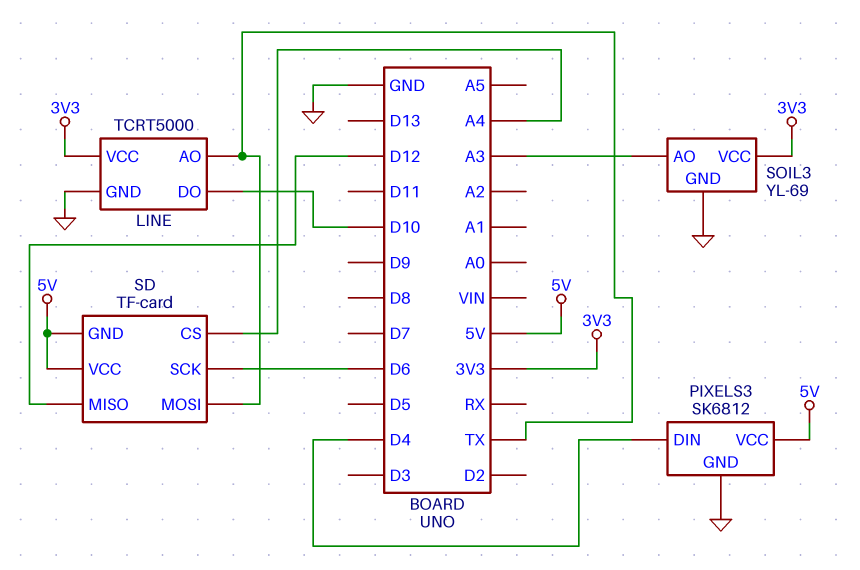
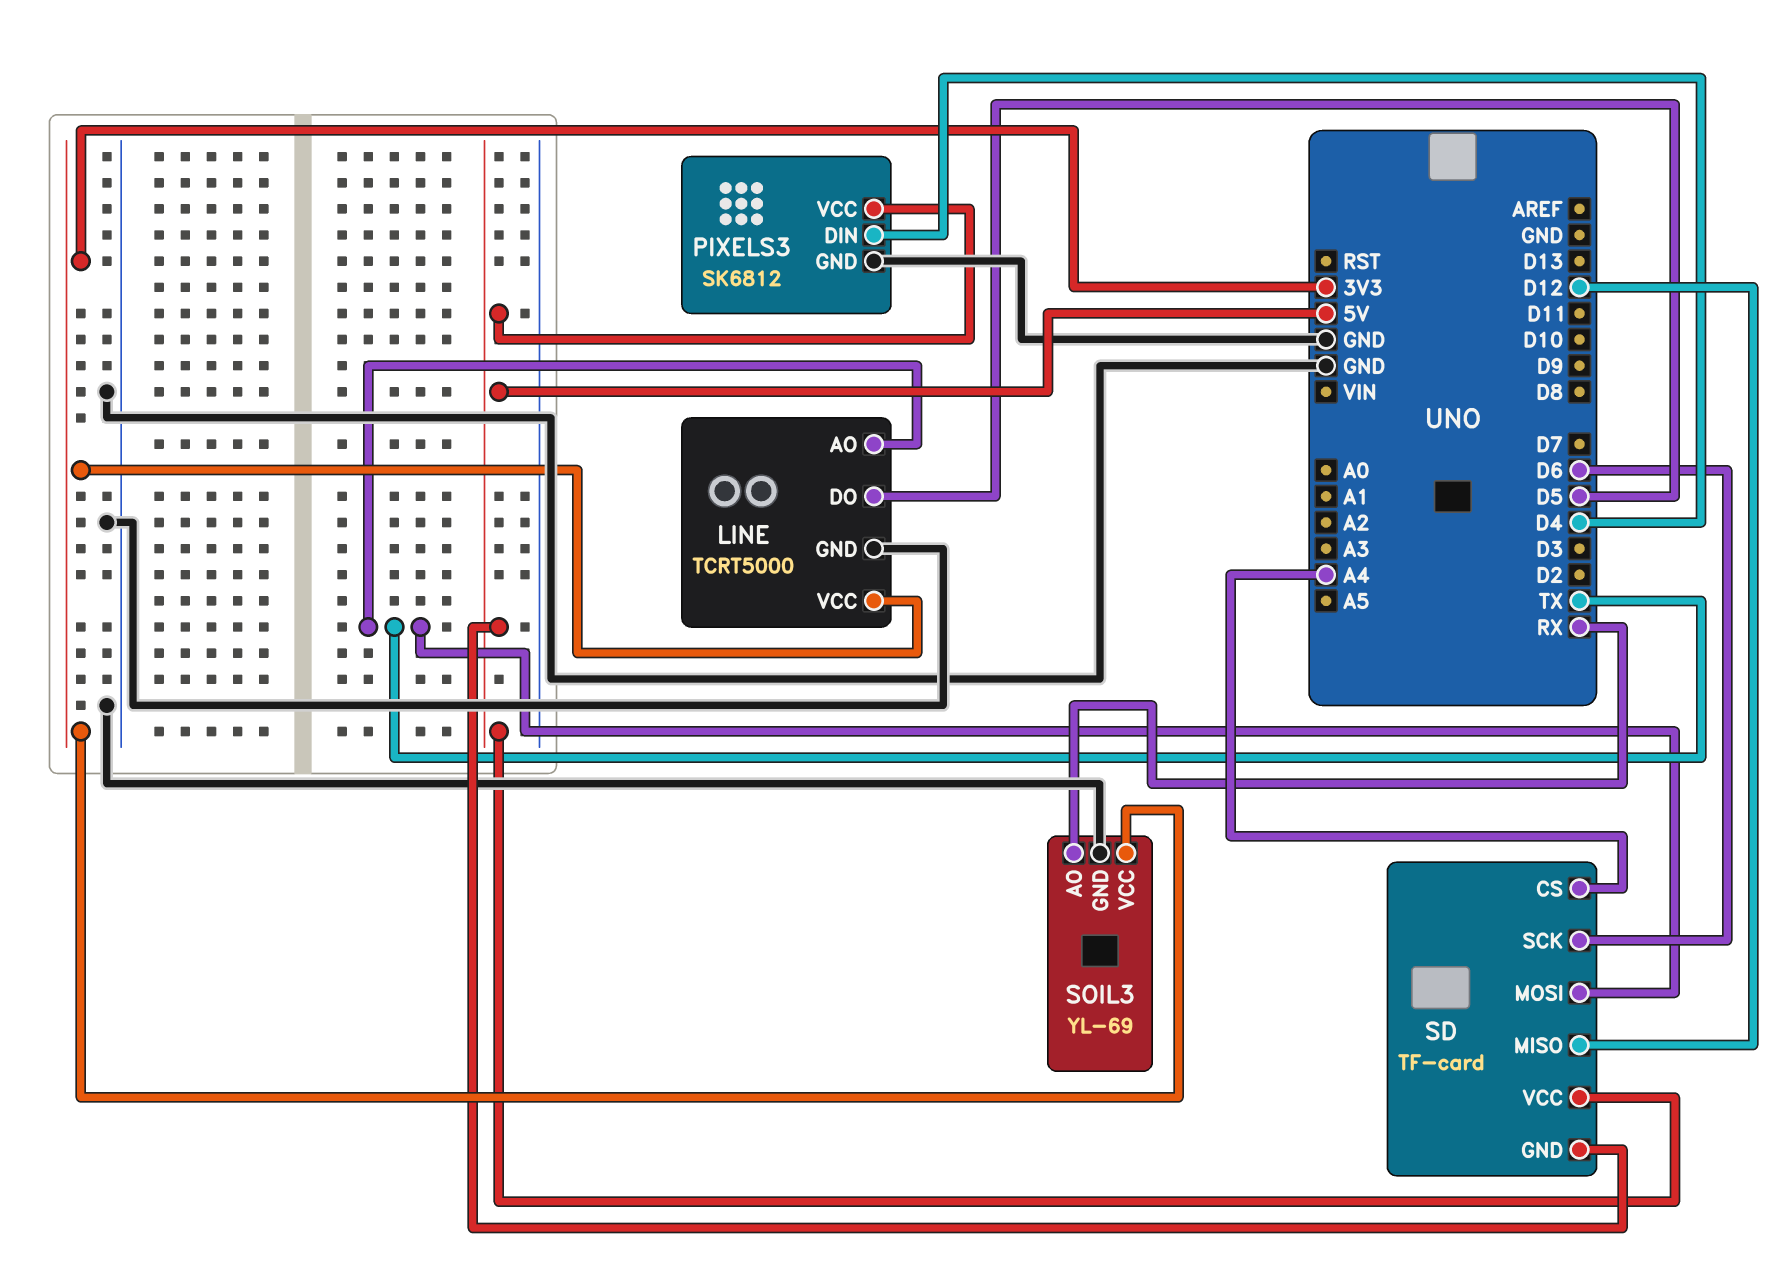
LINE pin DO: D10 -> D5
SOIL3 pin AO: A3 -> RX

